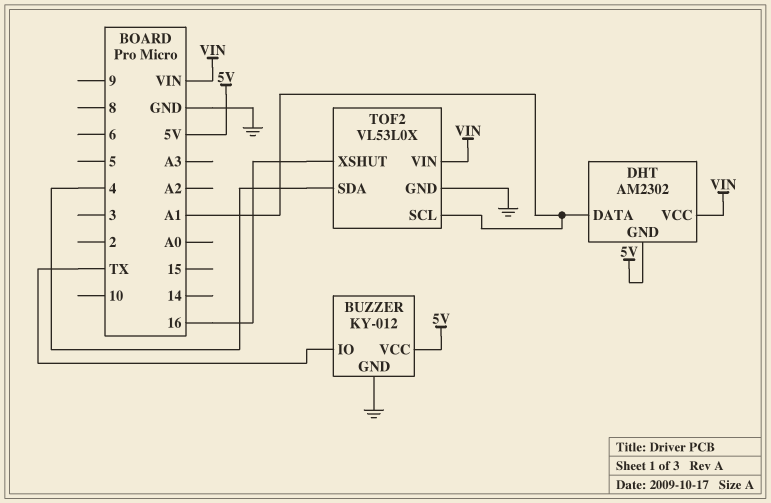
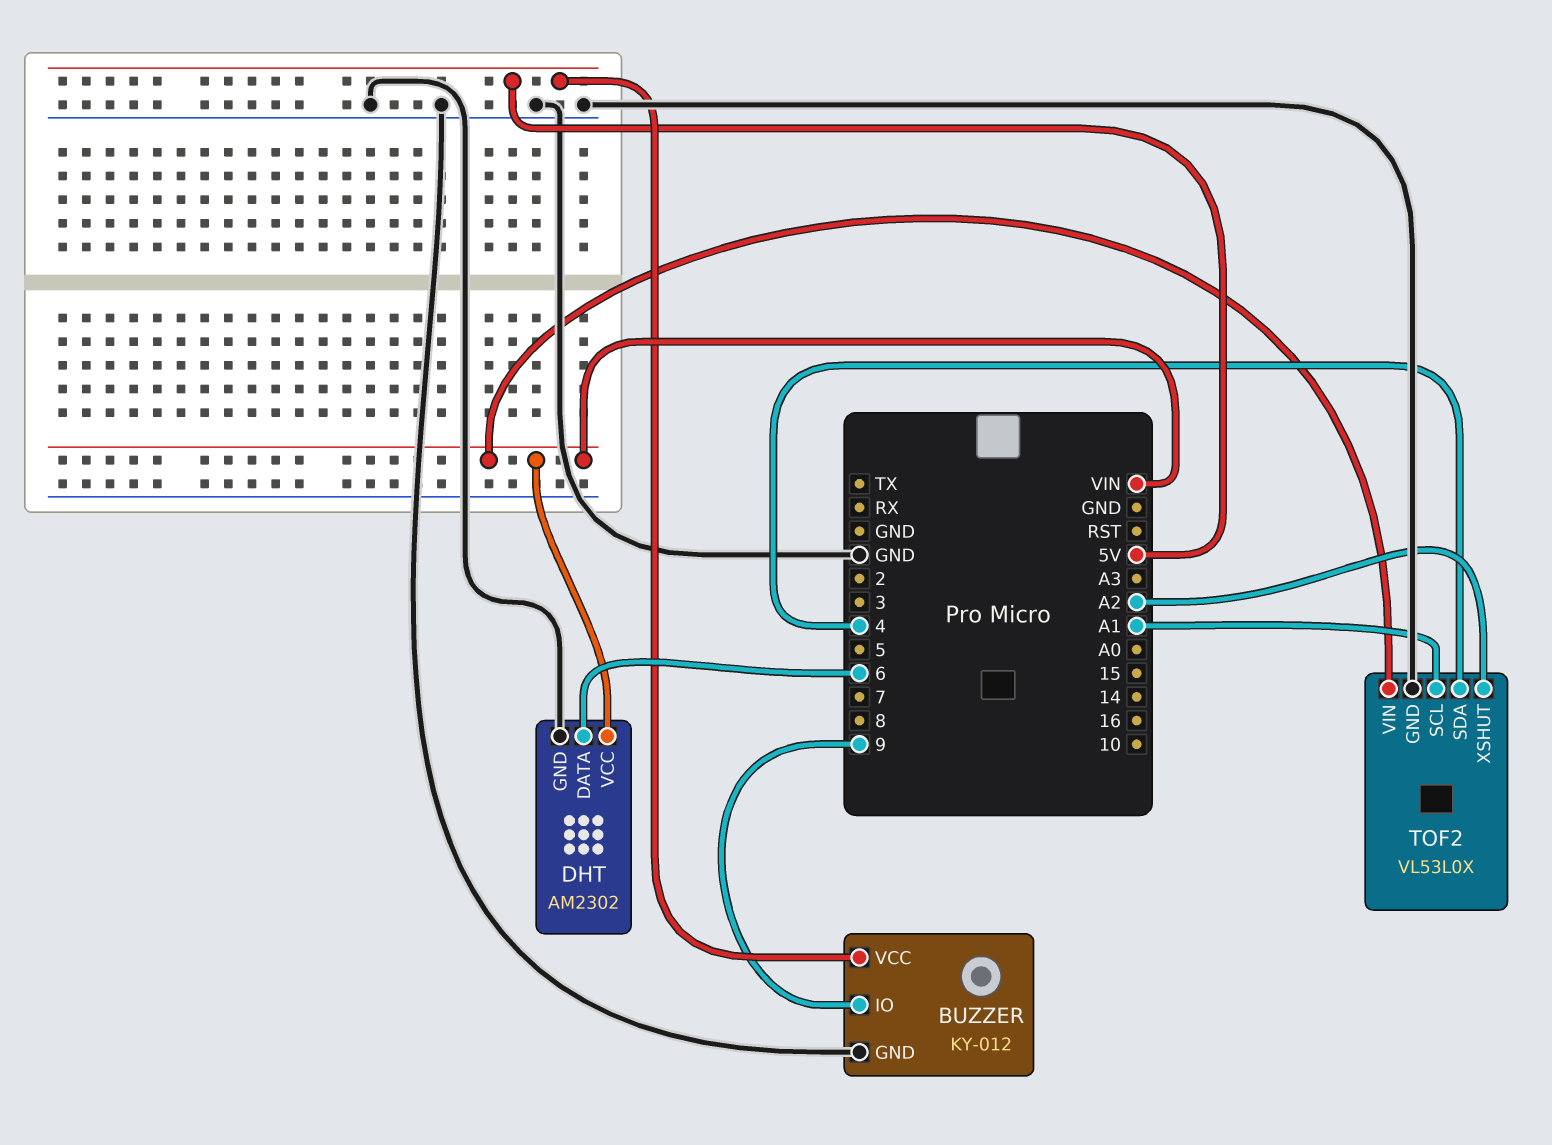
BUZZER pin IO: TX -> 9
DHT pin DATA: A1 -> 6
DHT pin GND: 5V -> GND
TOF2 pin XSHUT: 16 -> A2

